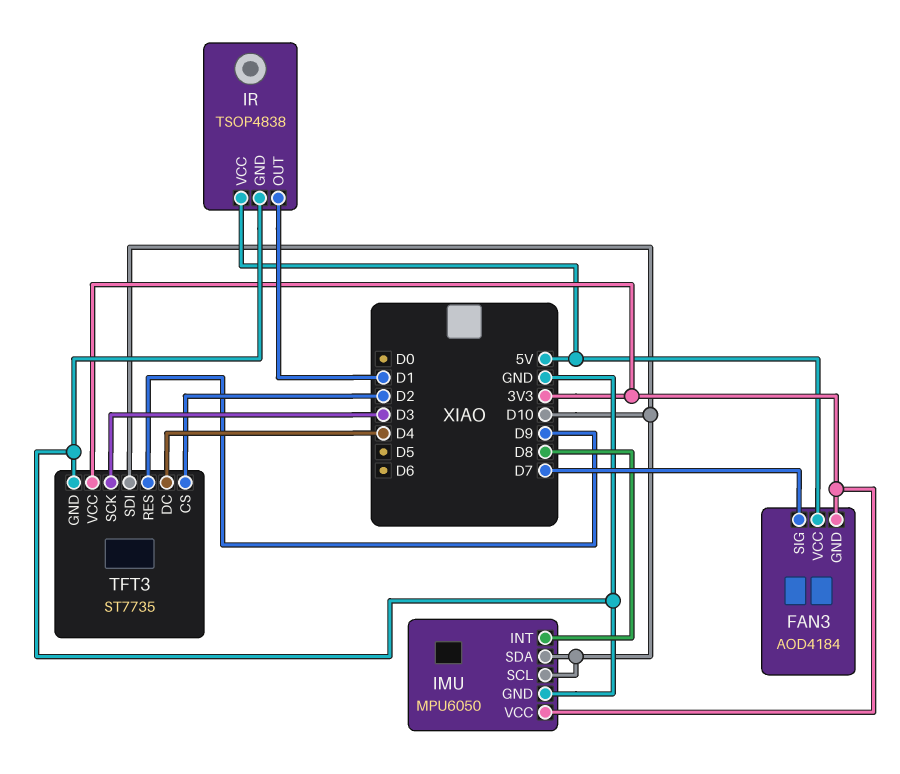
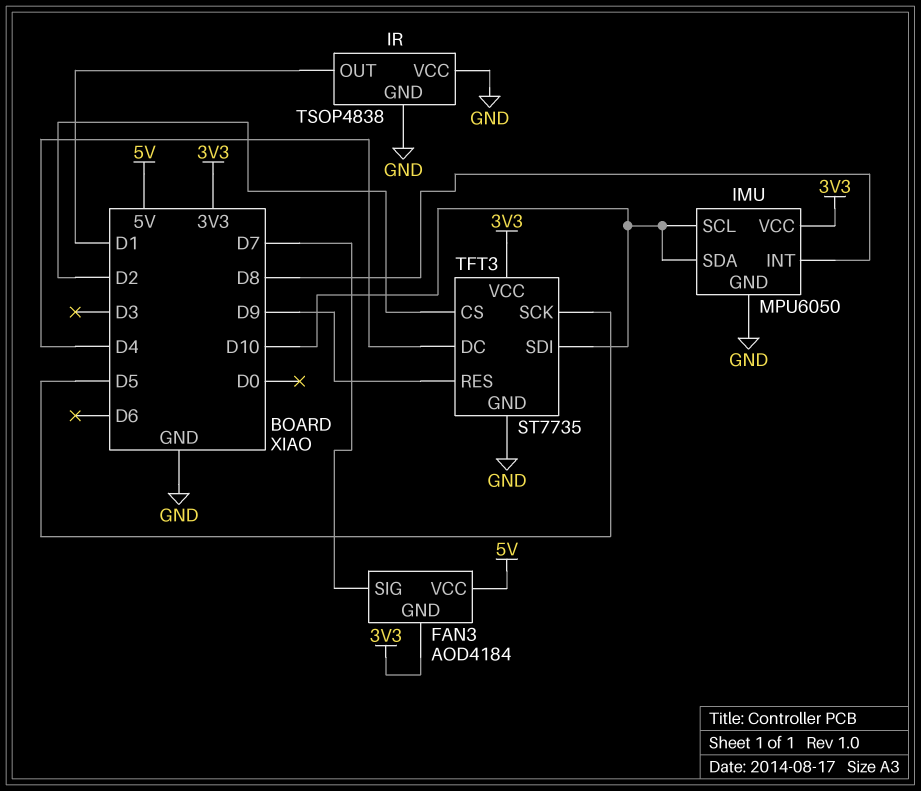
IR pin VCC: 5V -> GND
TFT3 pin SCK: D3 -> D5

